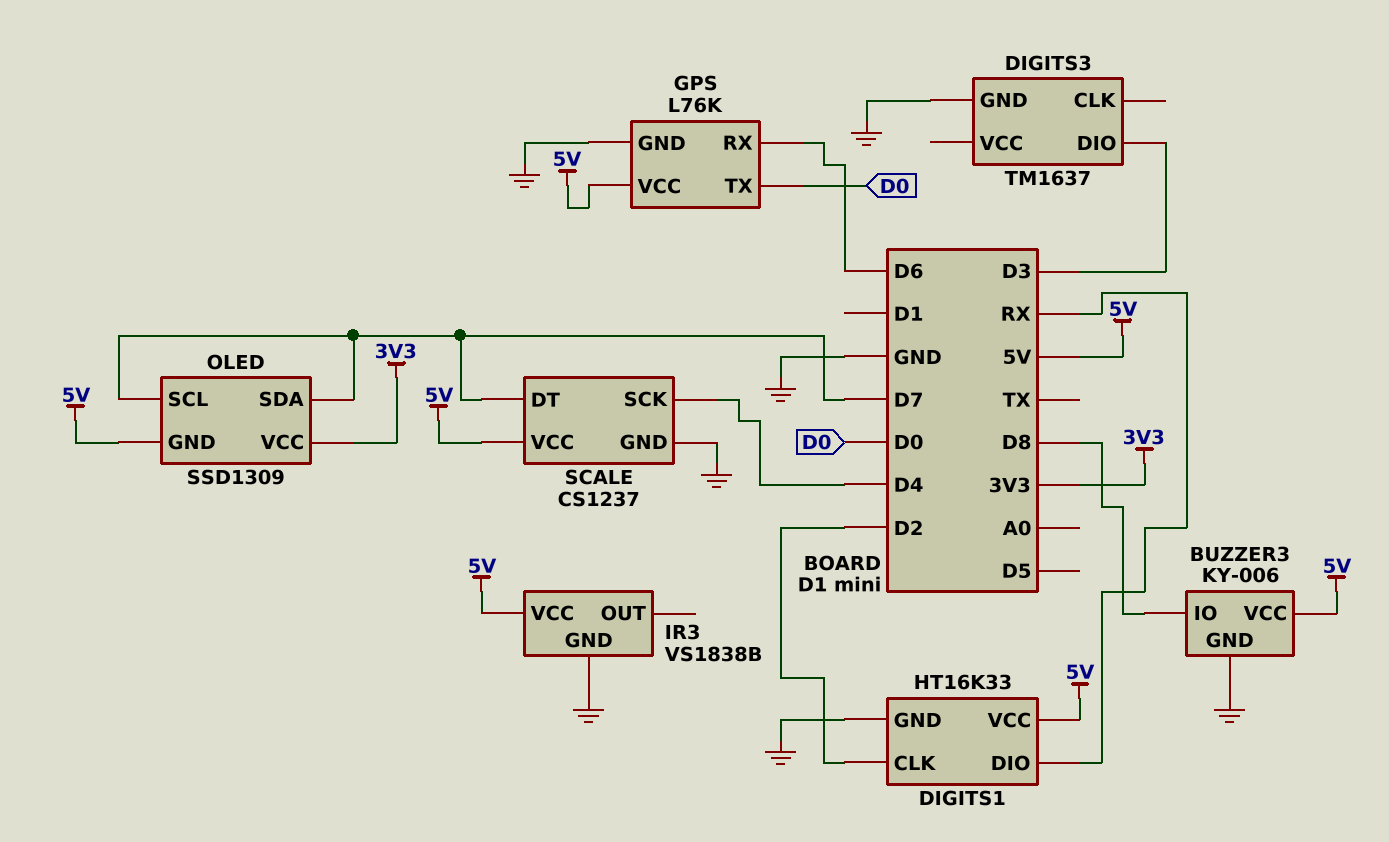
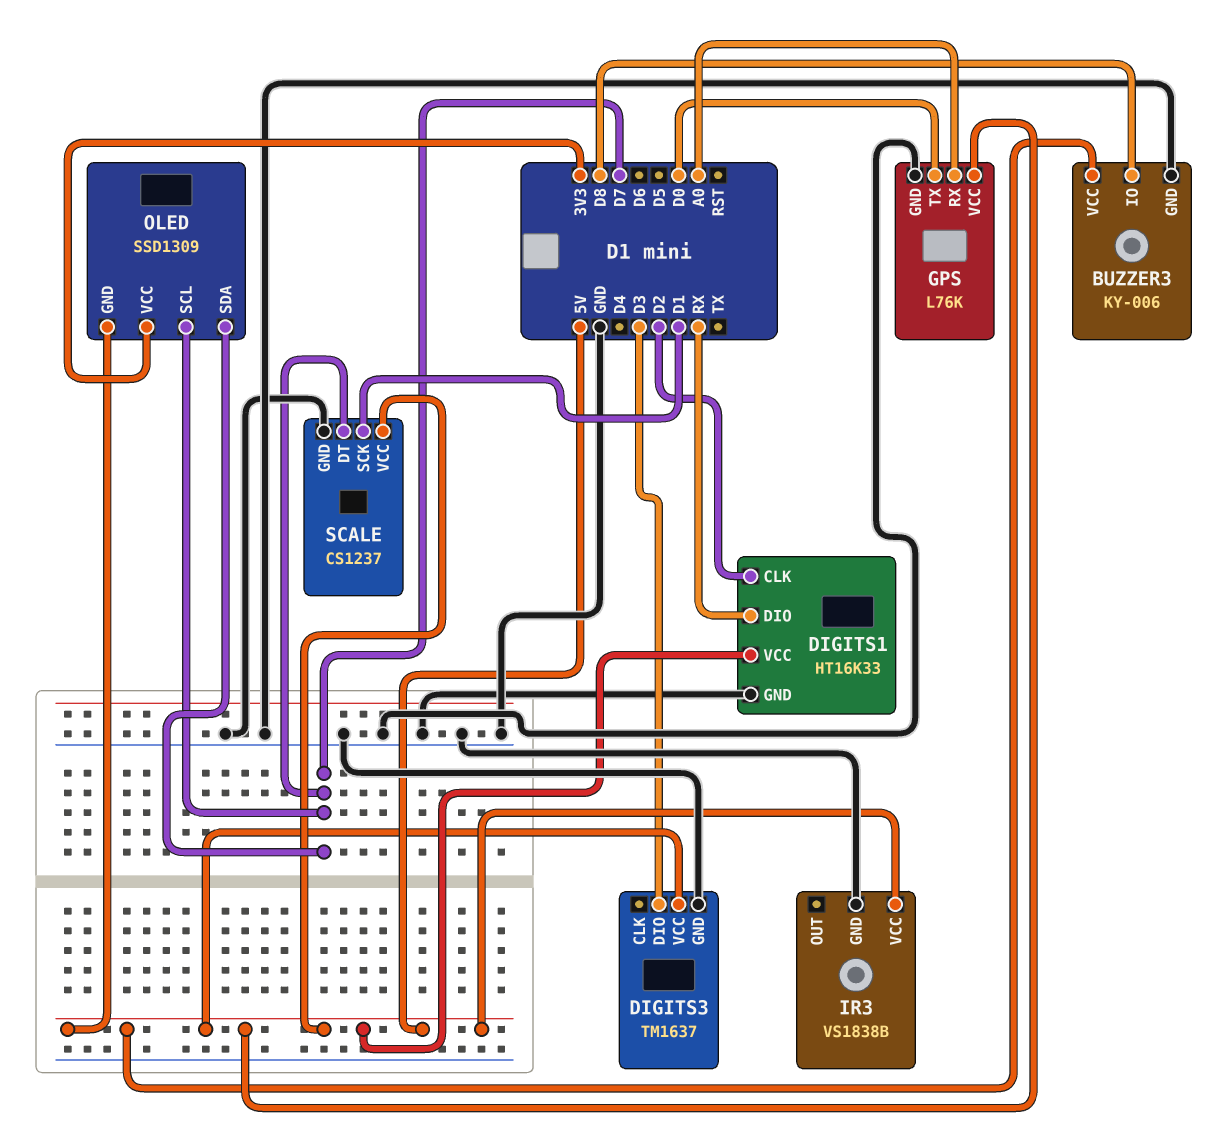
DIGITS3 pin VCC: none -> 5V
GPS pin RX: D6 -> A0
SCALE pin SCK: D4 -> D1

